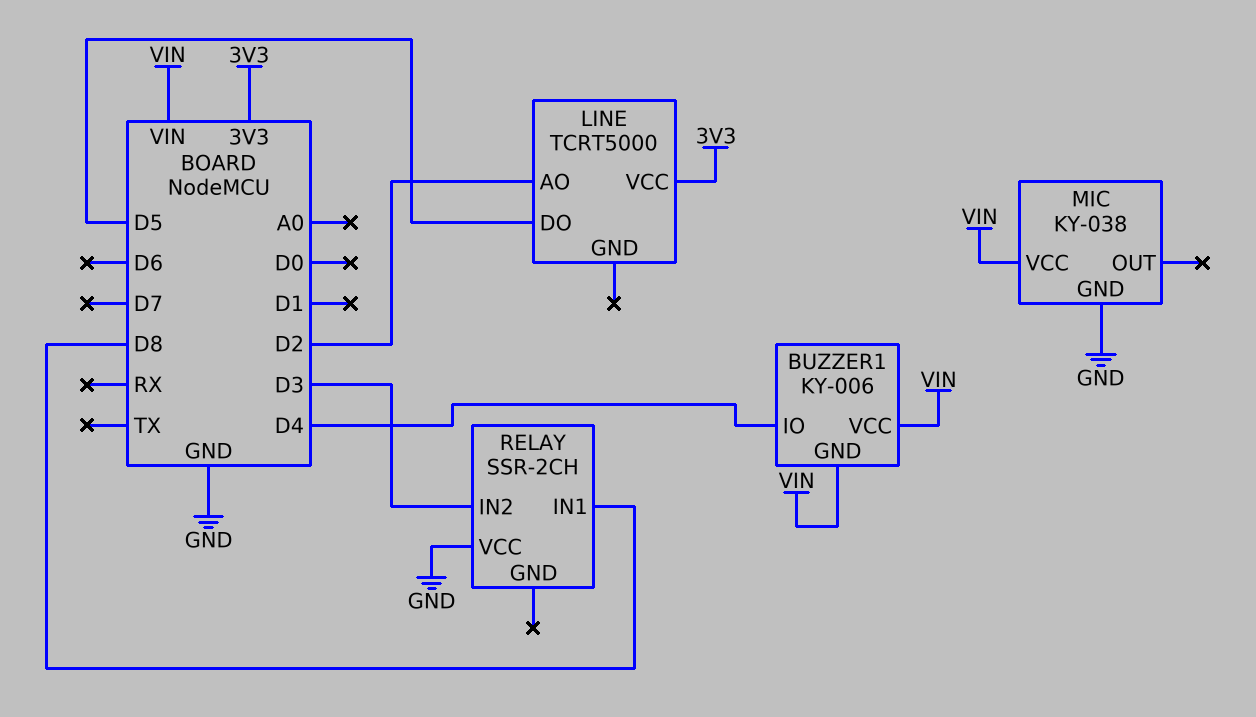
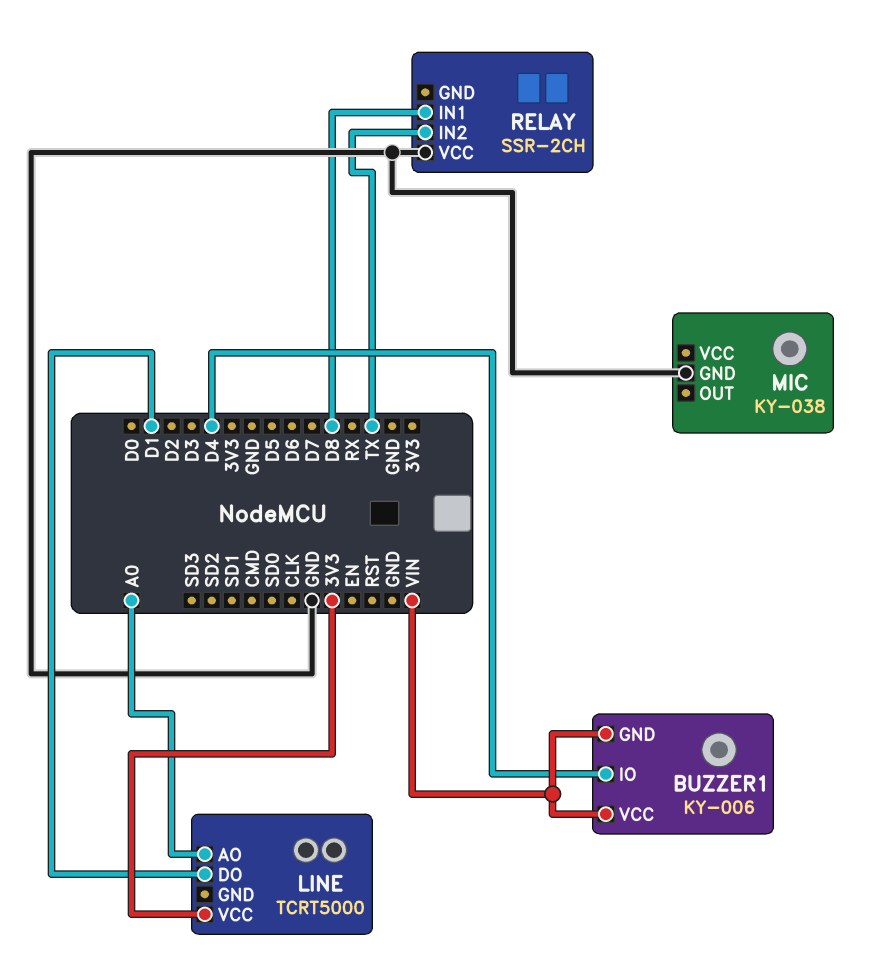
LINE pin AO: D2 -> A0
LINE pin DO: D5 -> D1
MIC pin VCC: VIN -> none
RELAY pin IN2: D3 -> TX

